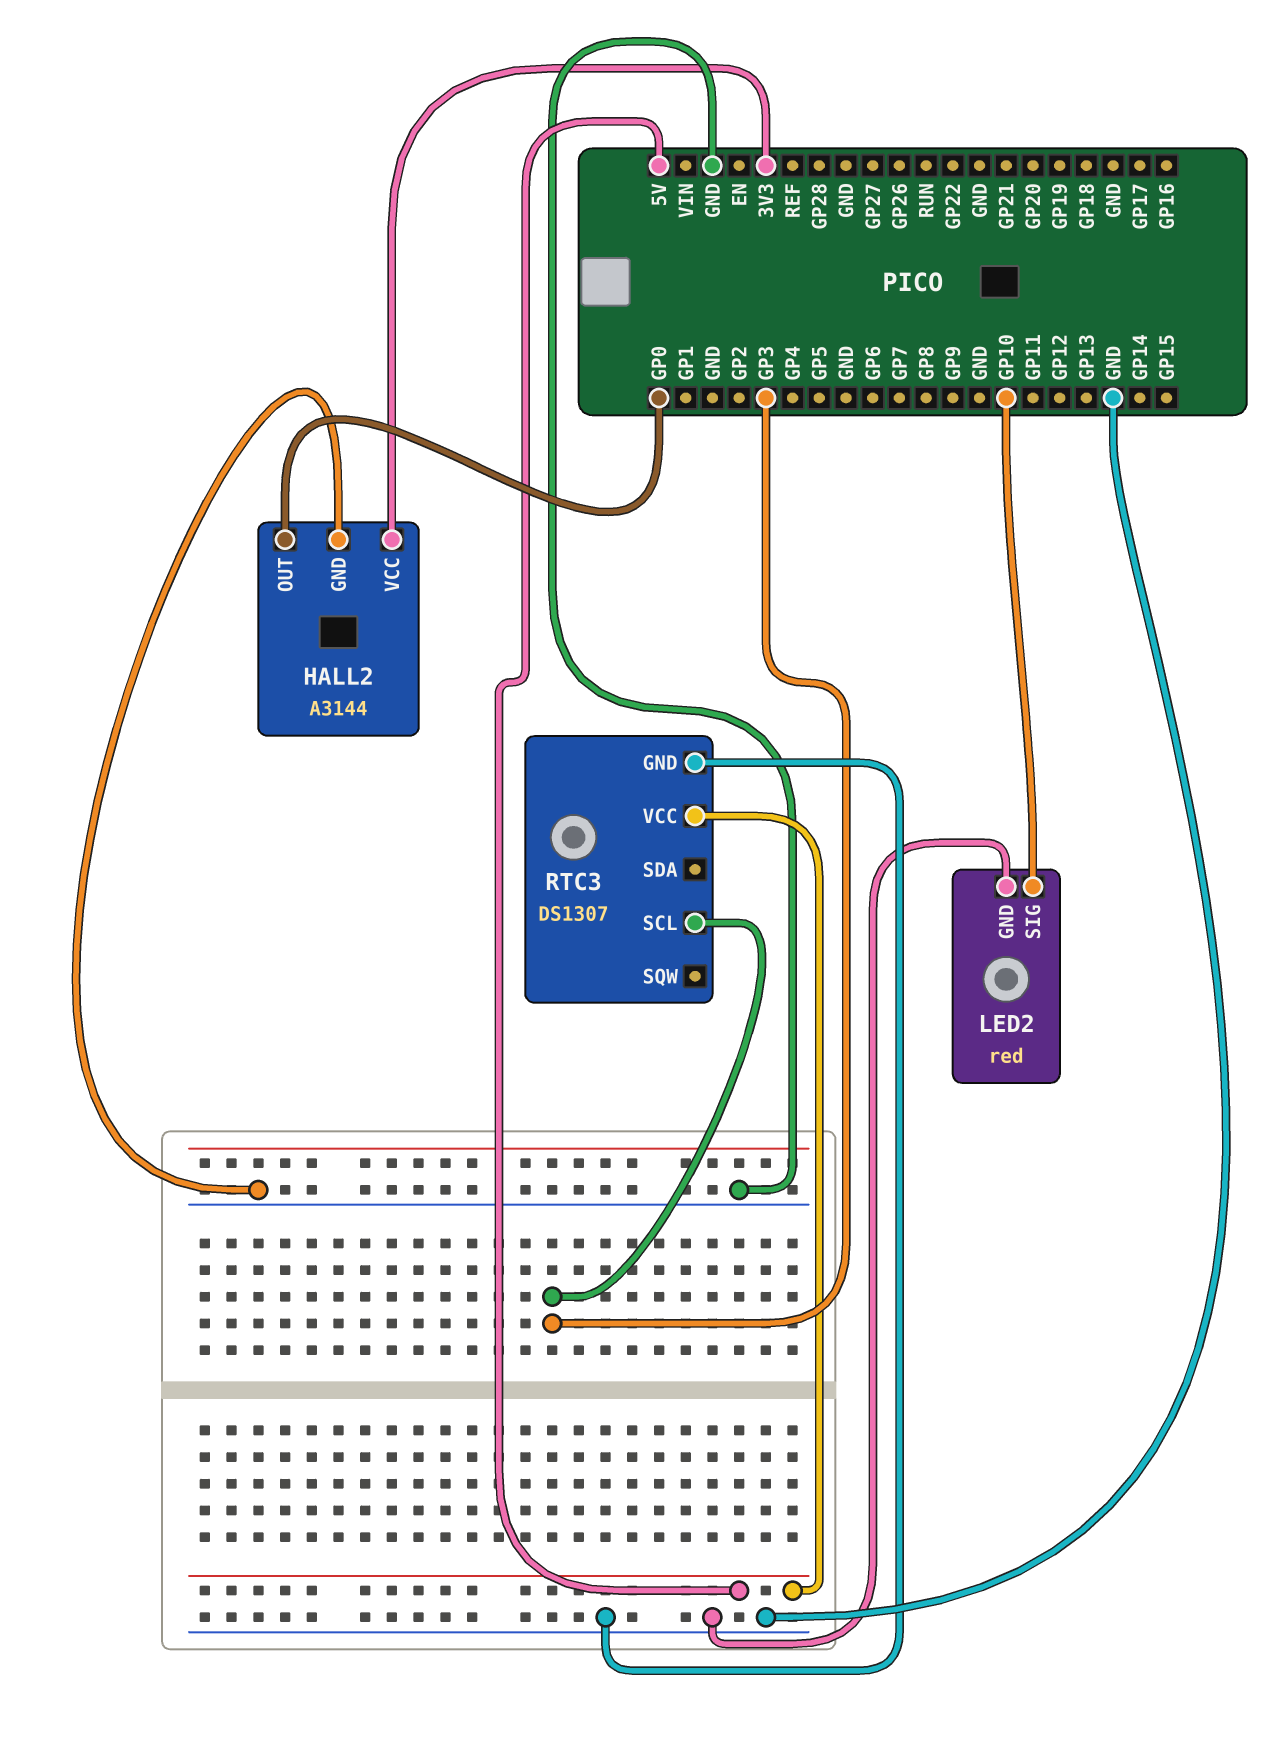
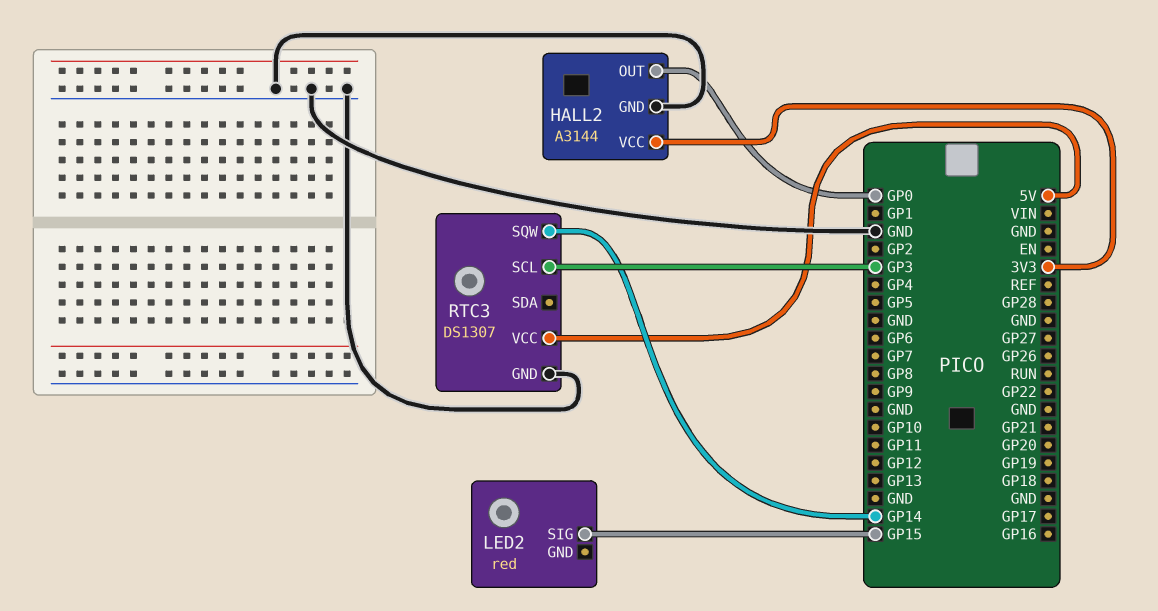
LED2 pin GND: GND -> none
LED2 pin SIG: GP10 -> GP15
RTC3 pin SQW: none -> GP14

